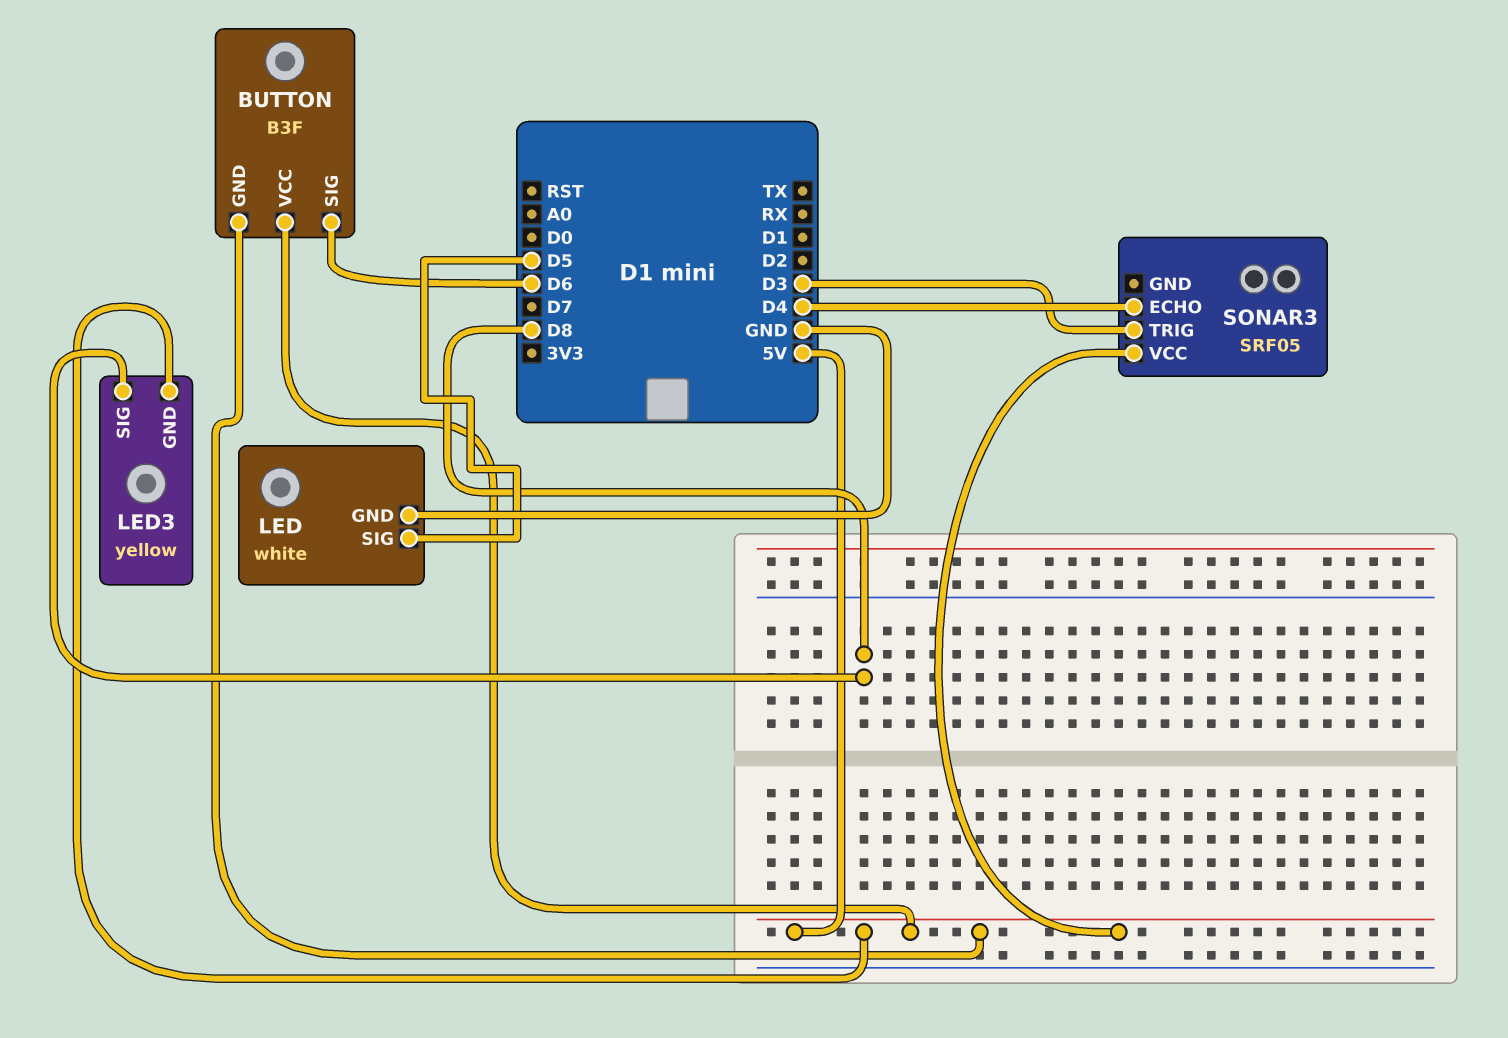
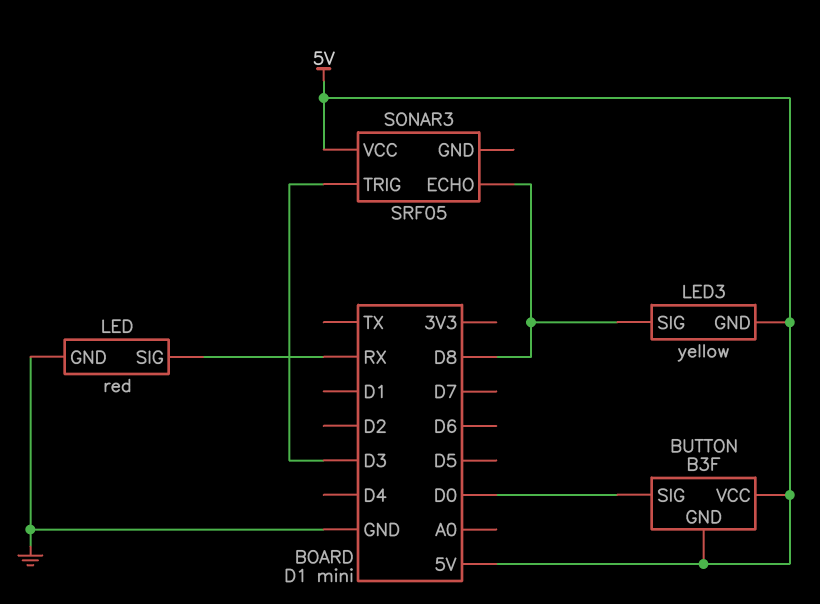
BUTTON pin SIG: D6 -> D0
LED: white -> red
LED pin SIG: D5 -> RX
SONAR3 pin ECHO: D4 -> D8

